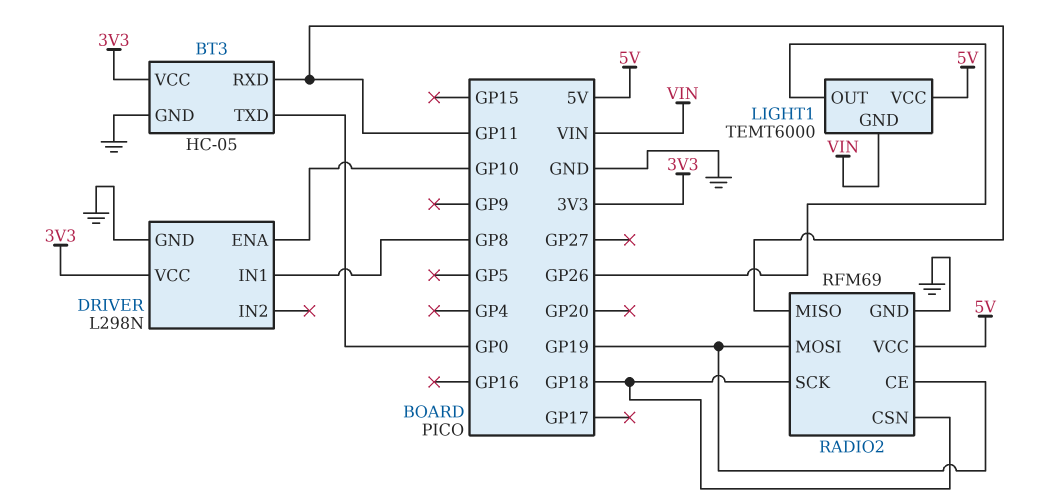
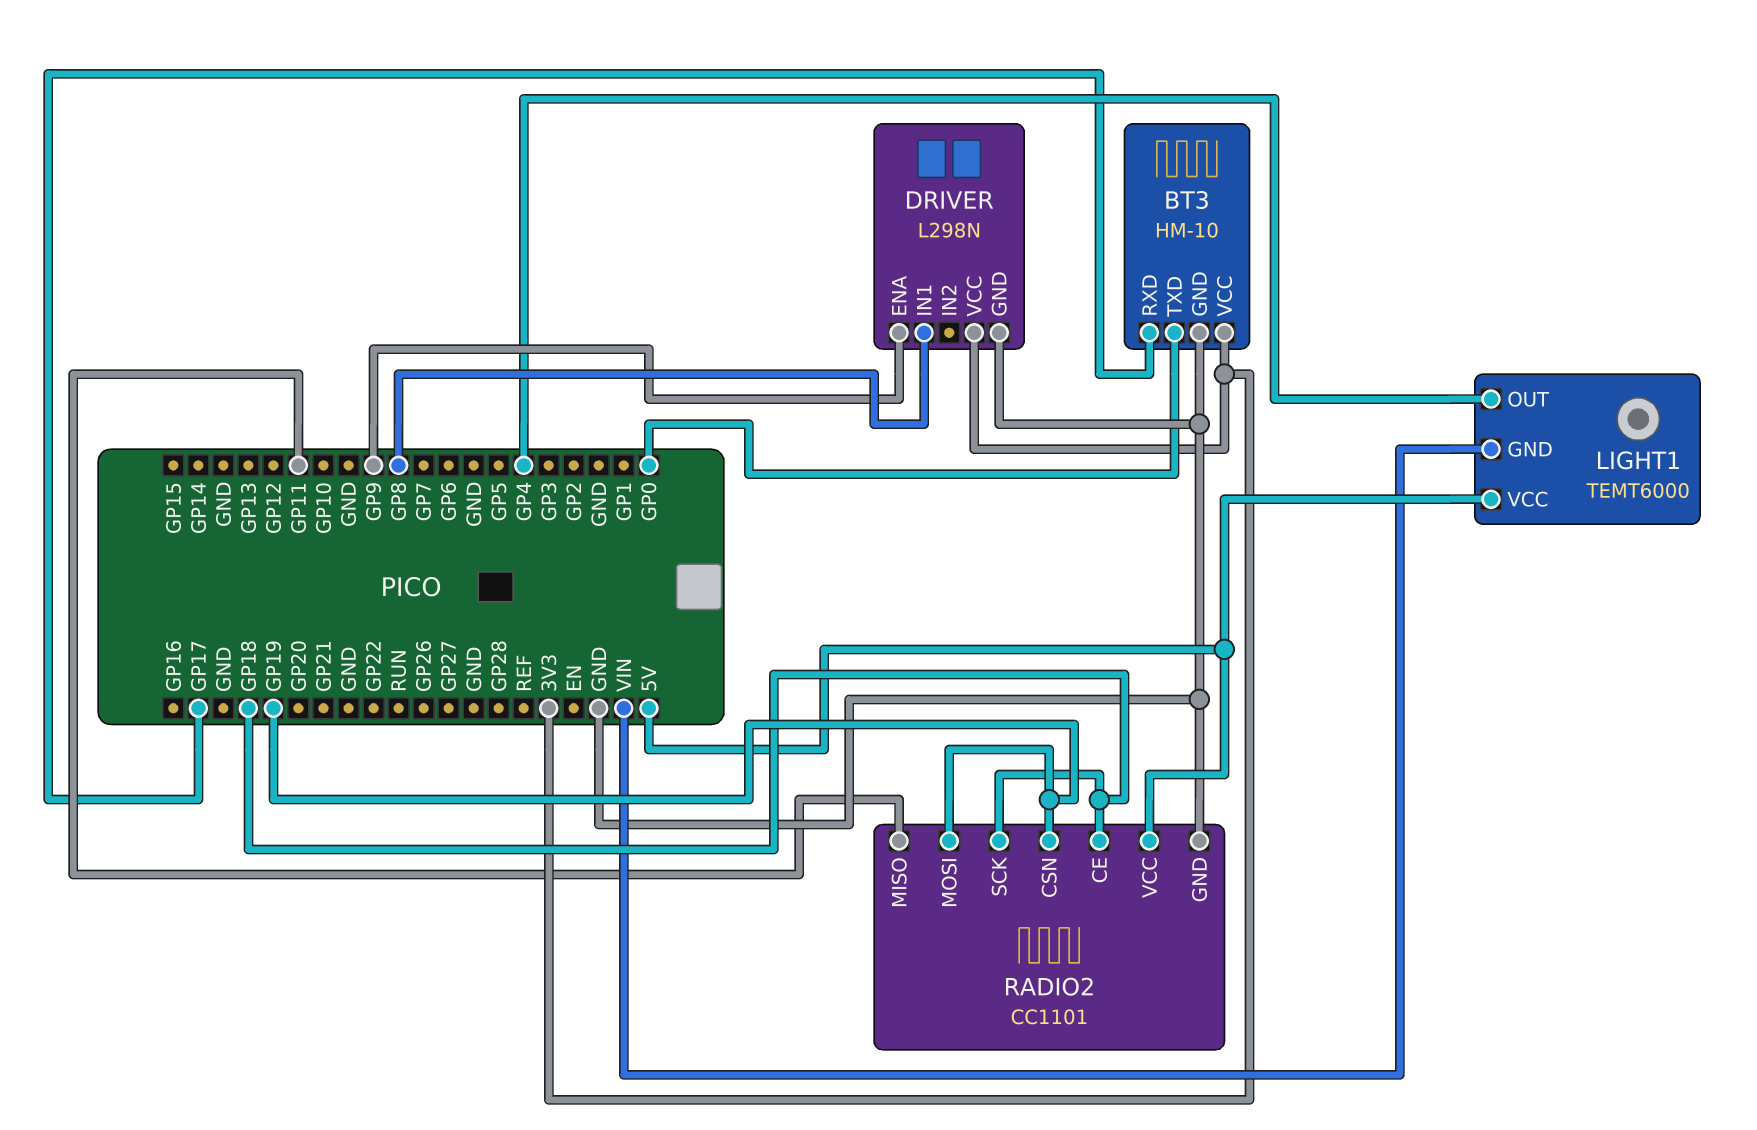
BT3: HC-05 -> HM-10
BT3 pin RXD: GP11 -> GP17
DRIVER pin ENA: GP10 -> GP9
LIGHT1 pin OUT: GP26 -> GP4
RADIO2: RFM69 -> CC1101
RADIO2 pin CE: GP19 -> GP18
RADIO2 pin CSN: GP18 -> GP19

